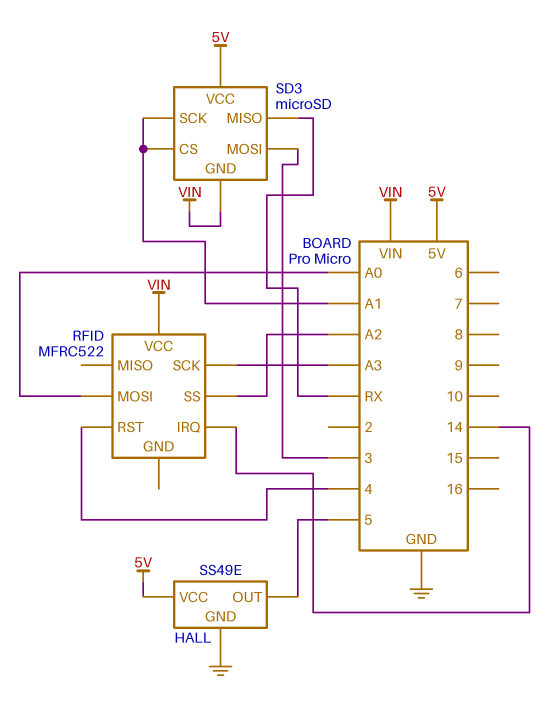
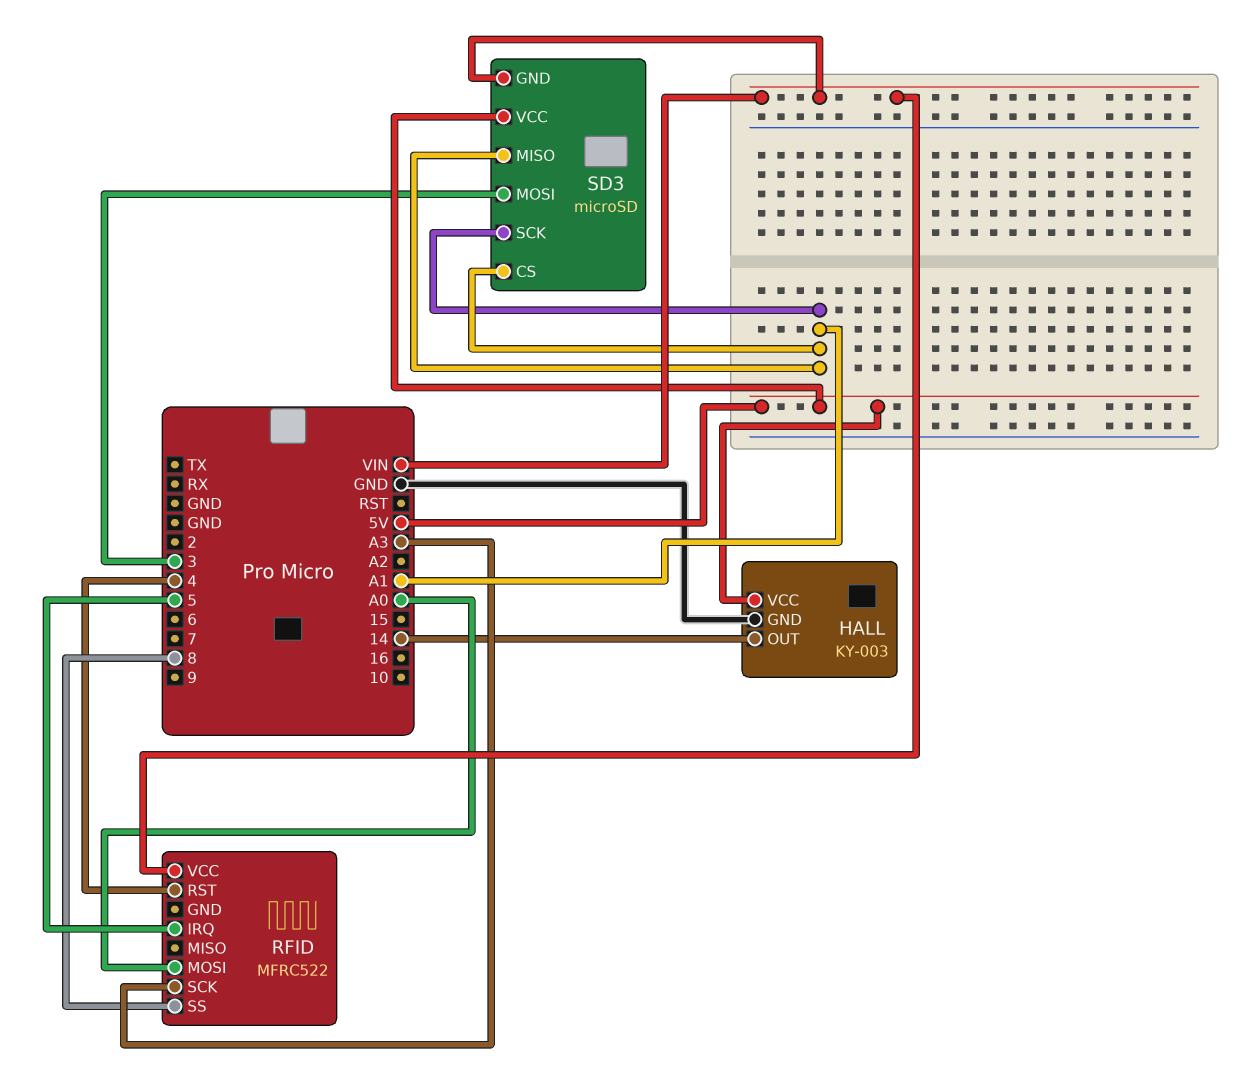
HALL: SS49E -> KY-003
HALL pin OUT: 5 -> 14
RFID pin IRQ: 14 -> 5
RFID pin SS: A2 -> 8
SD3 pin MISO: RX -> A1

